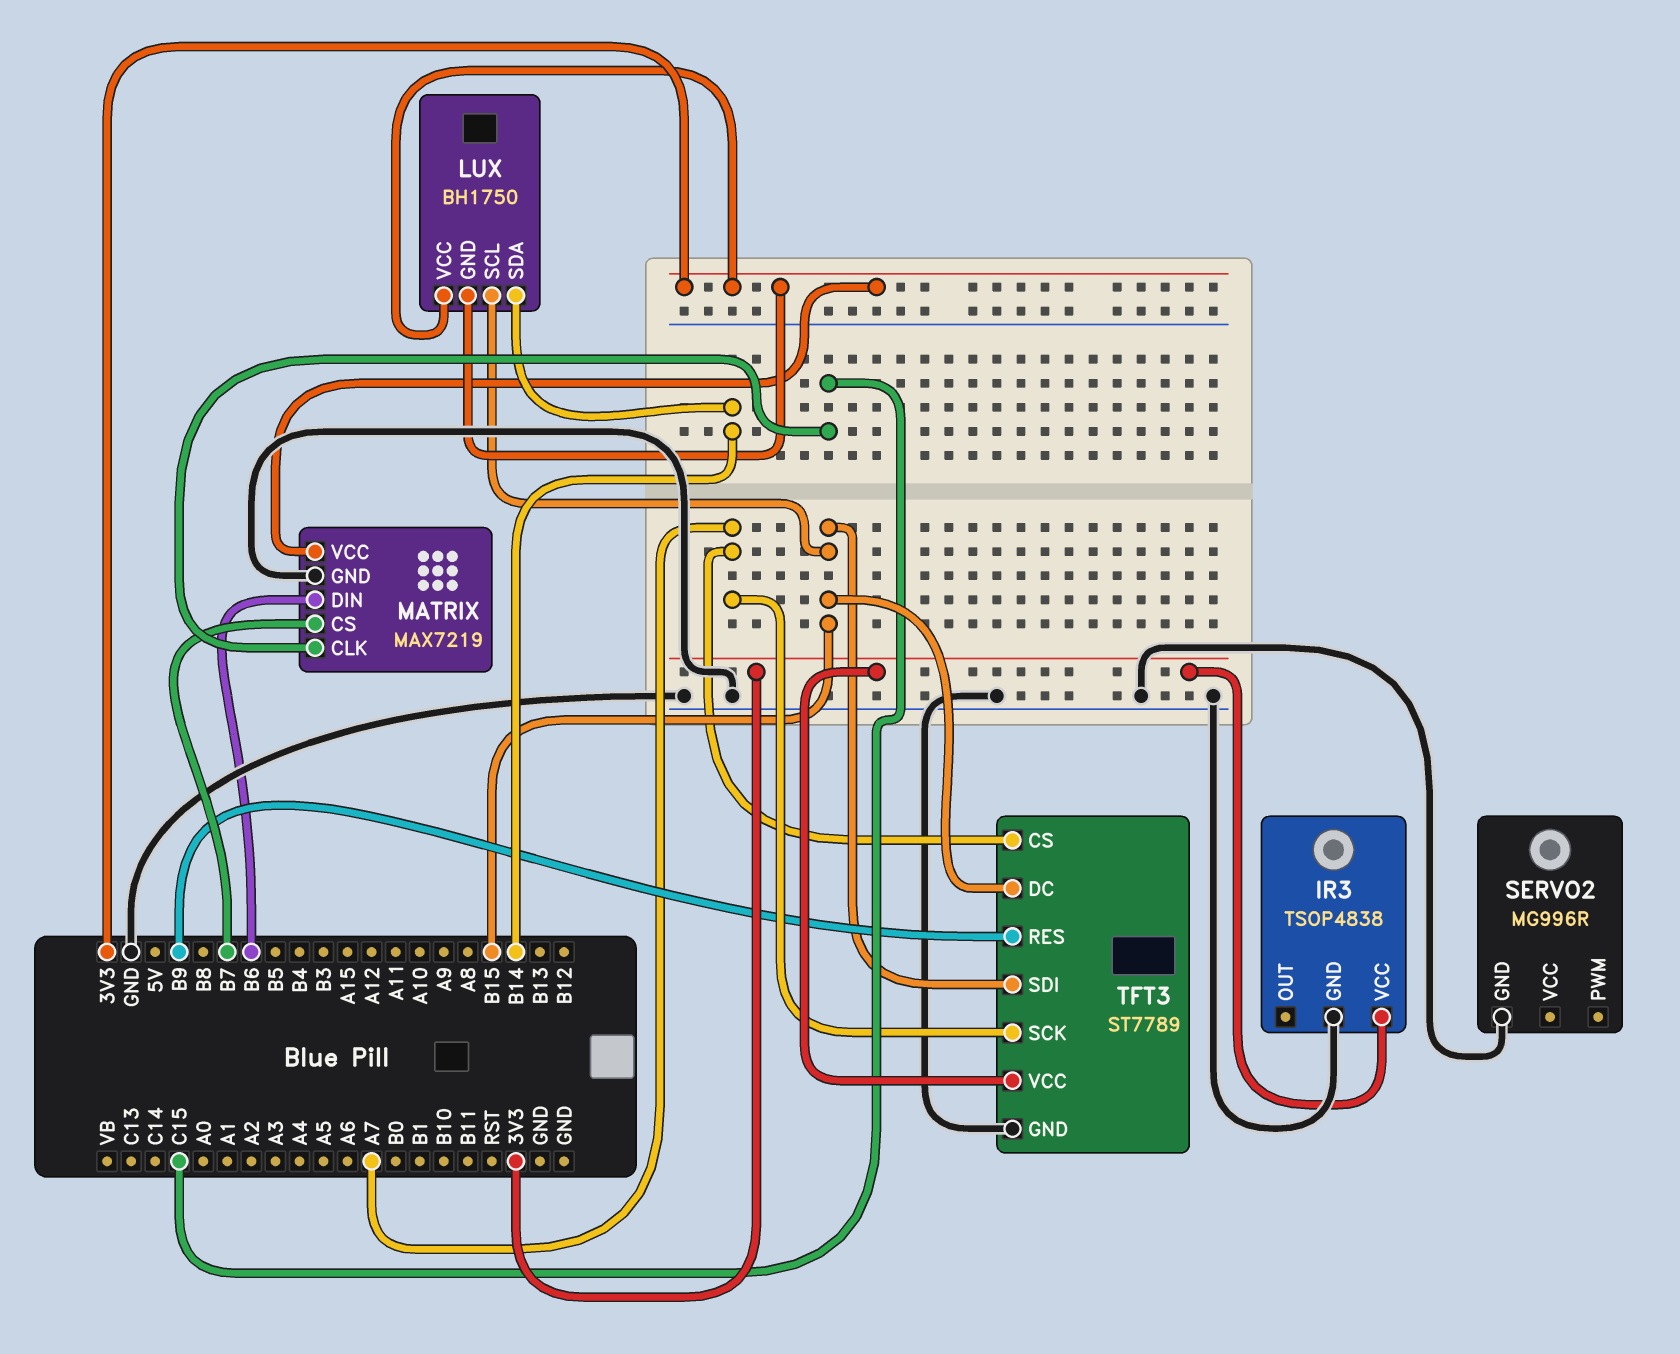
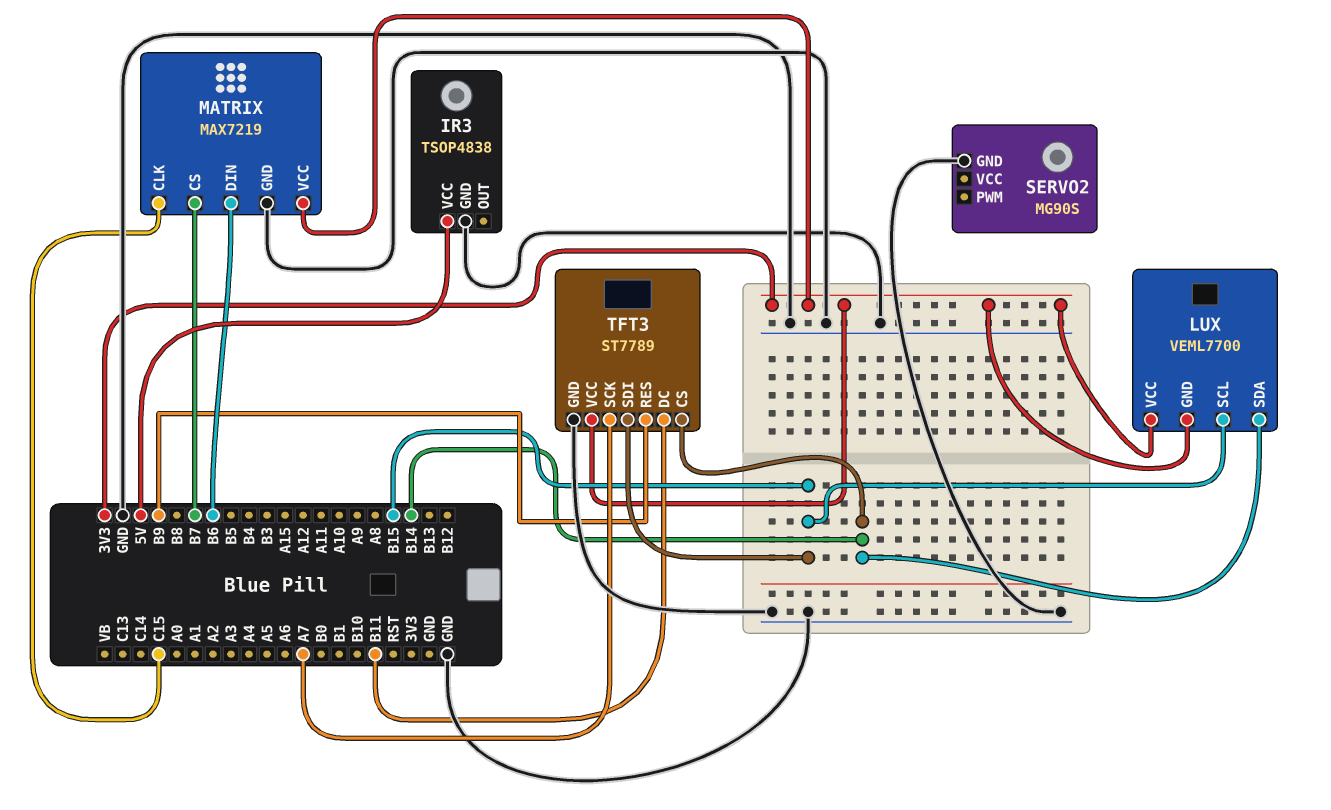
IR3 pin VCC: 3V3 -> 5V
LUX: BH1750 -> VEML7700
SERVO2: MG996R -> MG90S
TFT3 pin CS: A7 -> B14
TFT3 pin DC: B15 -> B11

